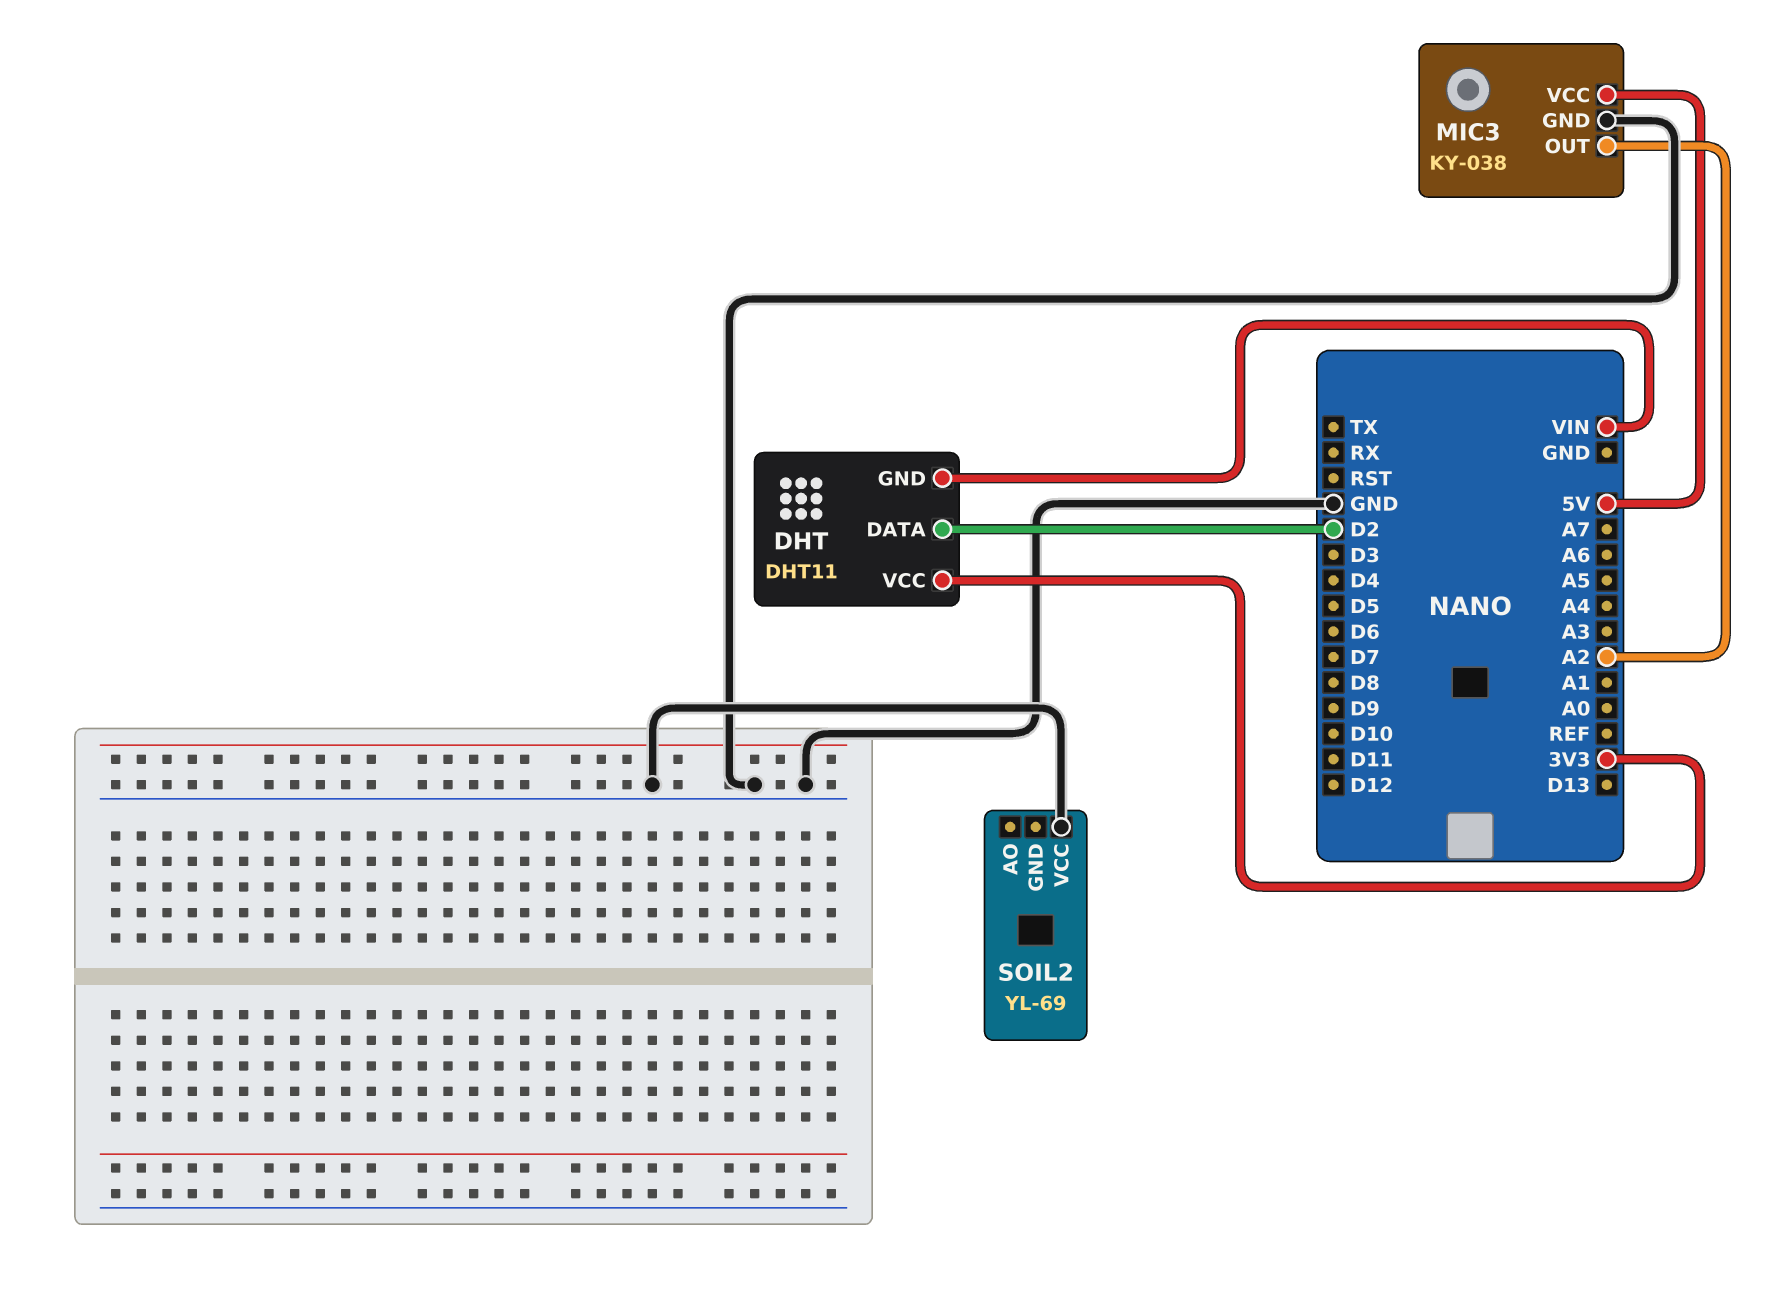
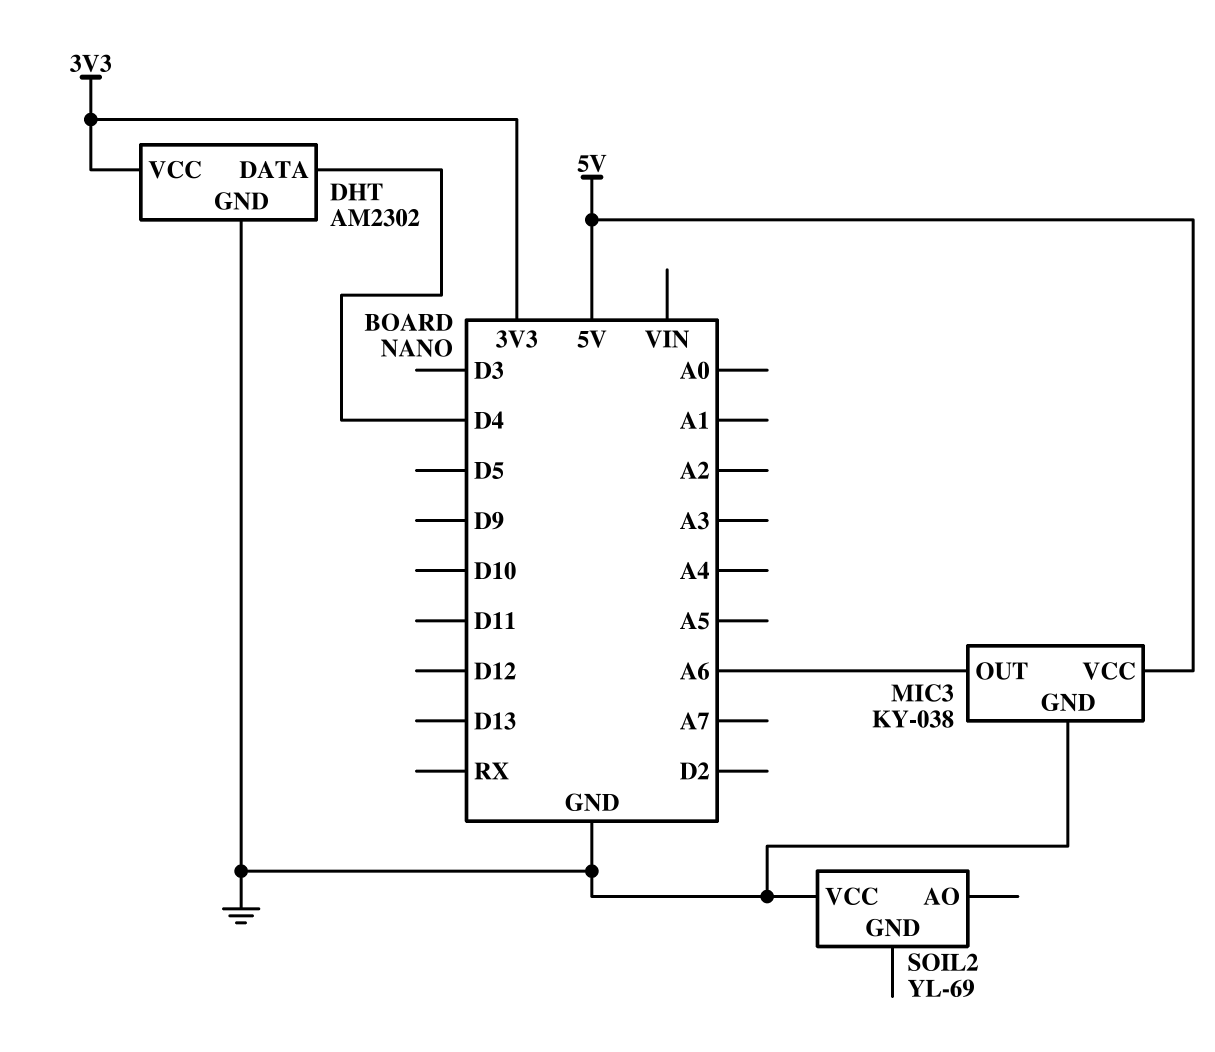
DHT: DHT11 -> AM2302
DHT pin DATA: D2 -> D4
DHT pin GND: VIN -> GND
MIC3 pin OUT: A2 -> A6

